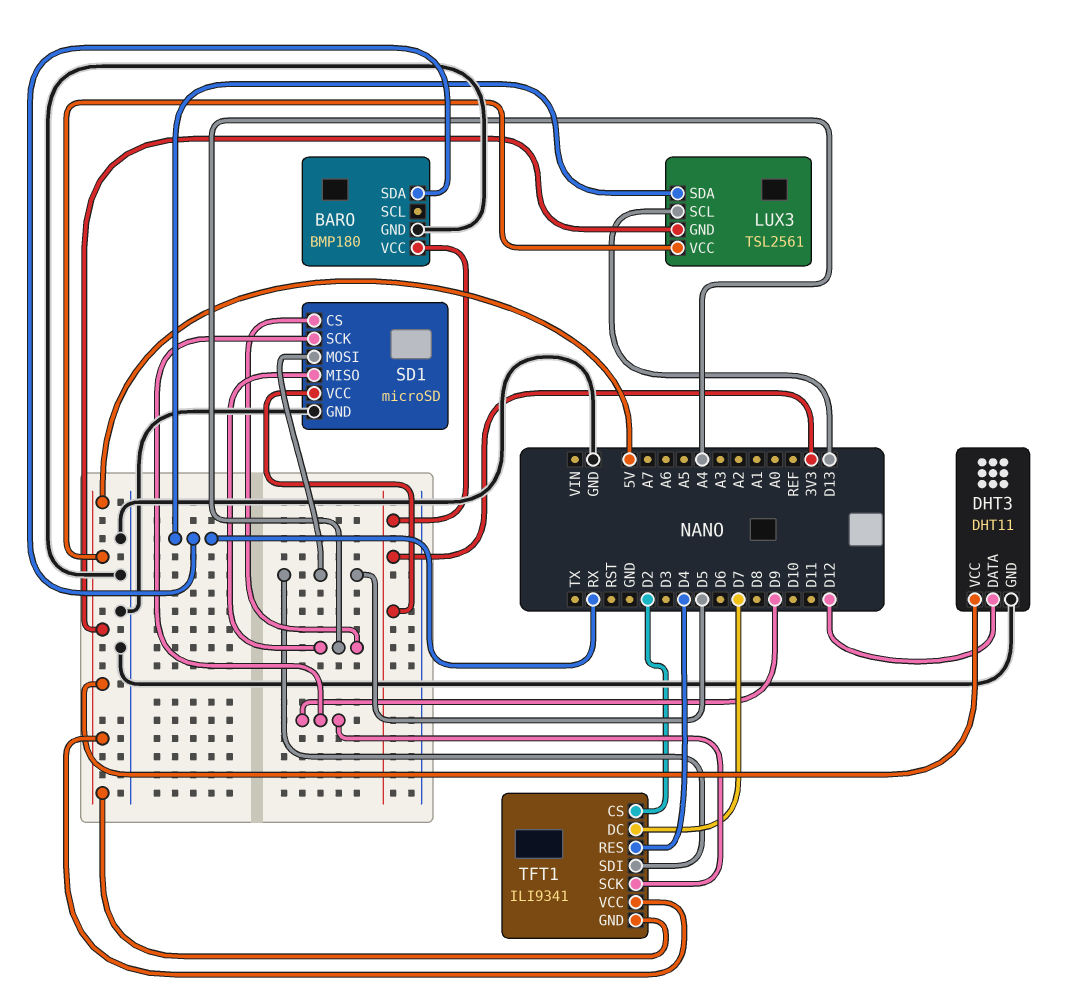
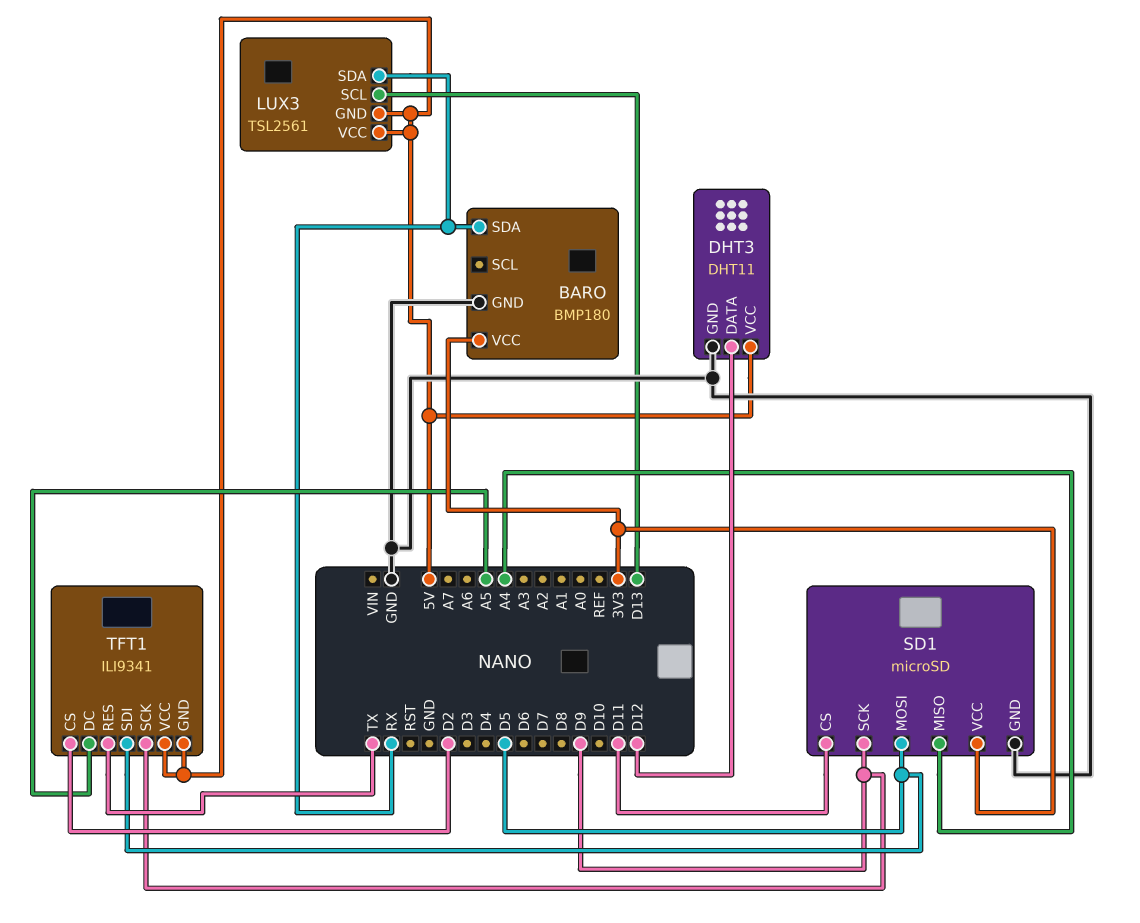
SD1 pin CS: A4 -> D11
TFT1 pin DC: D7 -> A5
TFT1 pin RES: D4 -> TX

